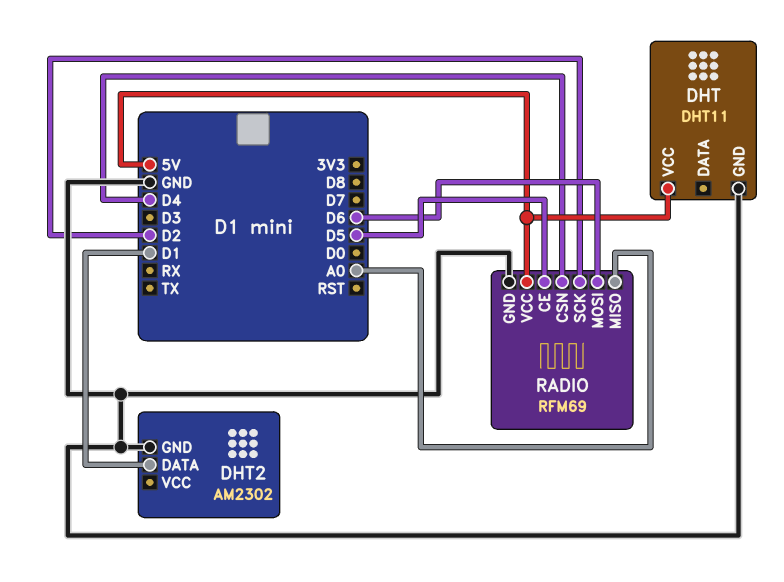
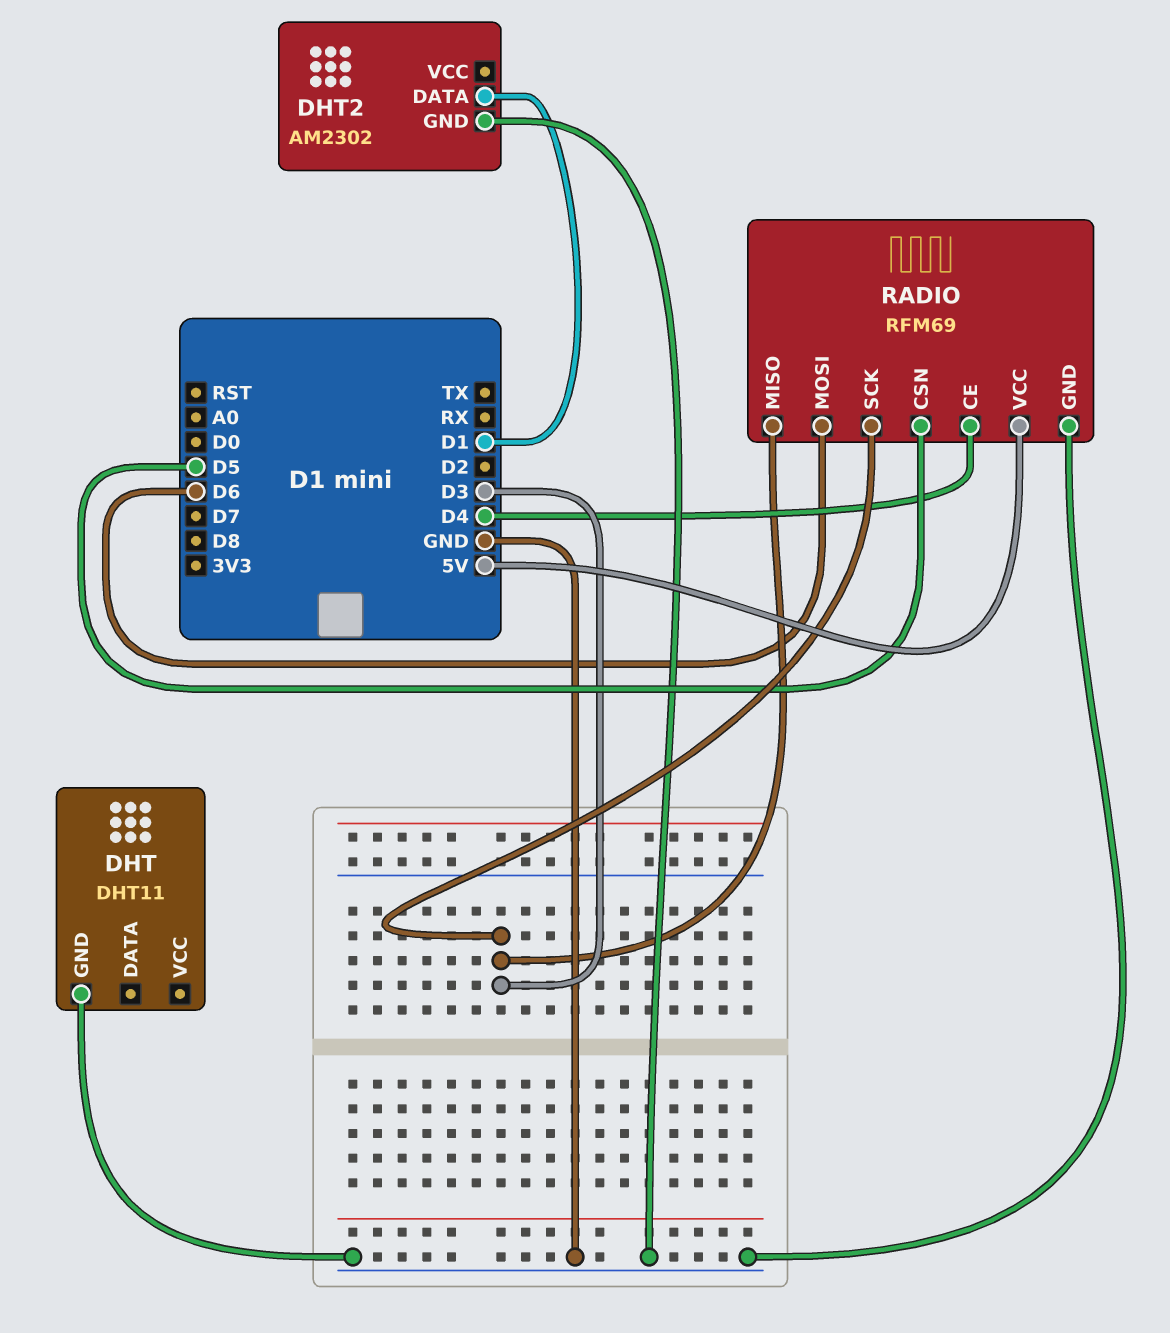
DHT pin VCC: 5V -> none
RADIO pin CE: D5 -> D4
RADIO pin CSN: D4 -> D5
RADIO pin MISO: A0 -> D3
RADIO pin SCK: D2 -> D3

